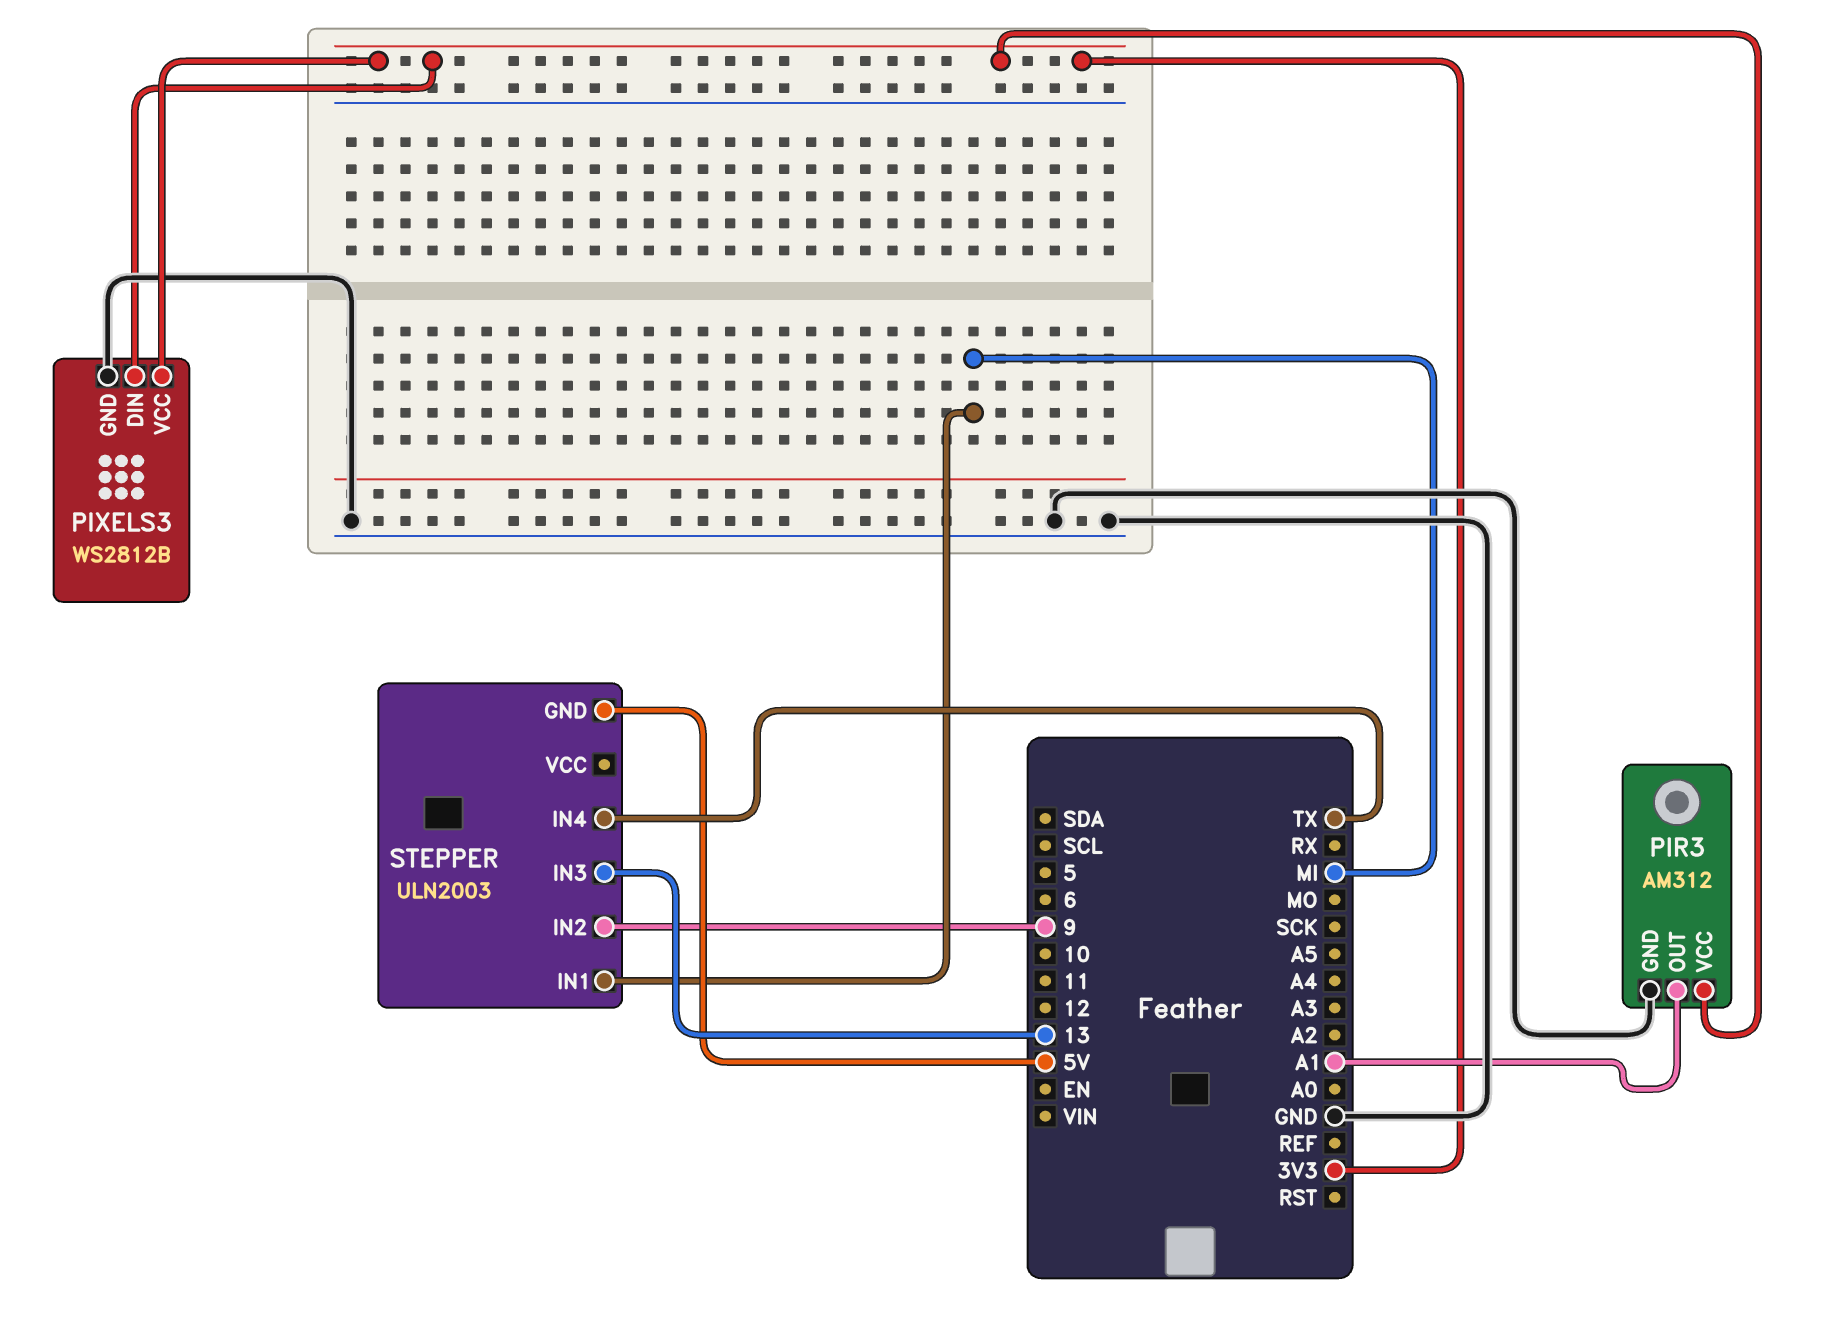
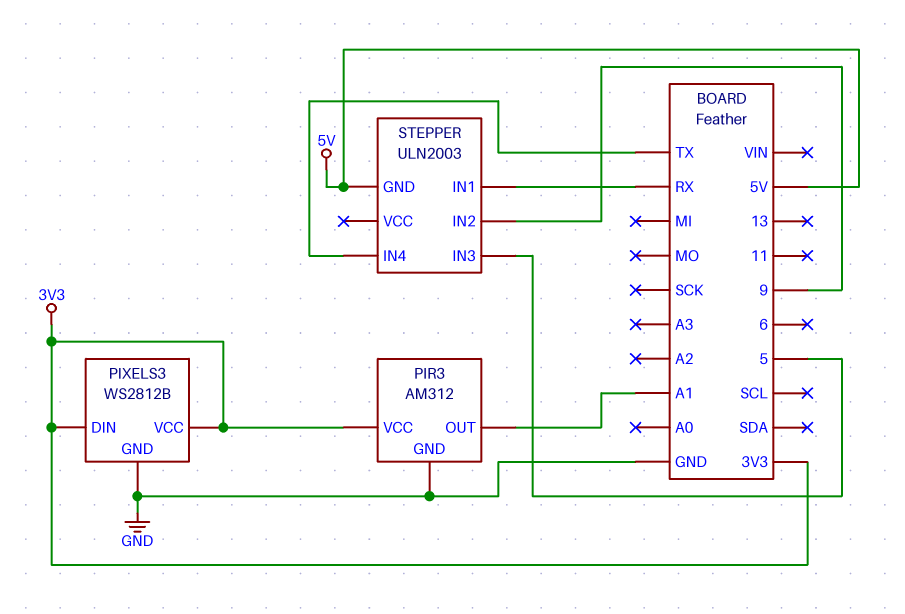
STEPPER pin IN1: MI -> RX
STEPPER pin IN3: 13 -> 5

